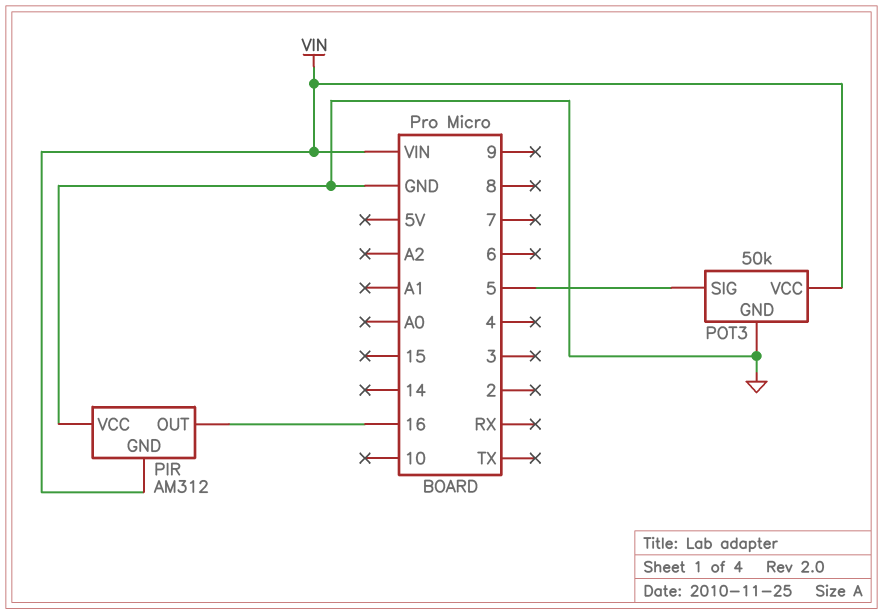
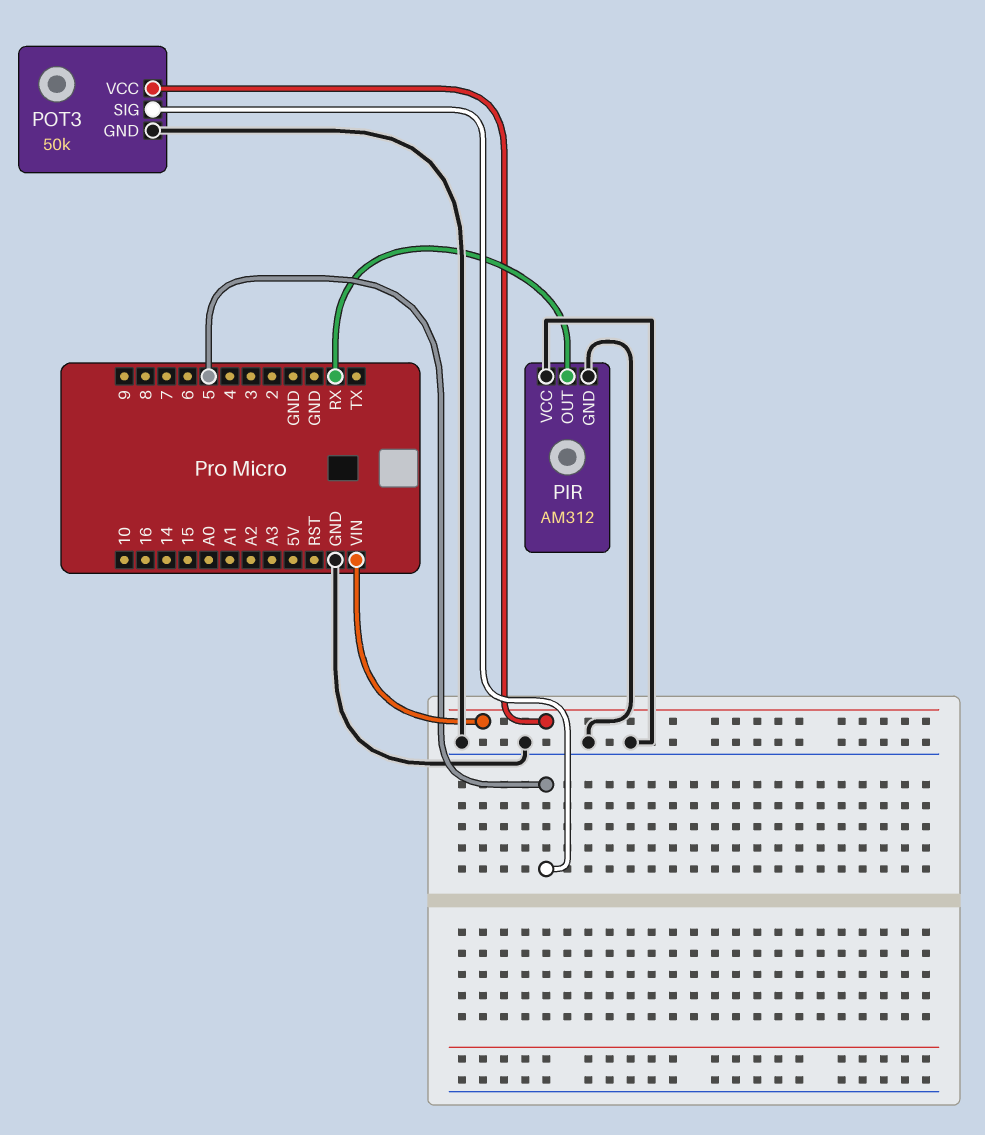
PIR pin GND: VIN -> GND
PIR pin OUT: 16 -> RX

